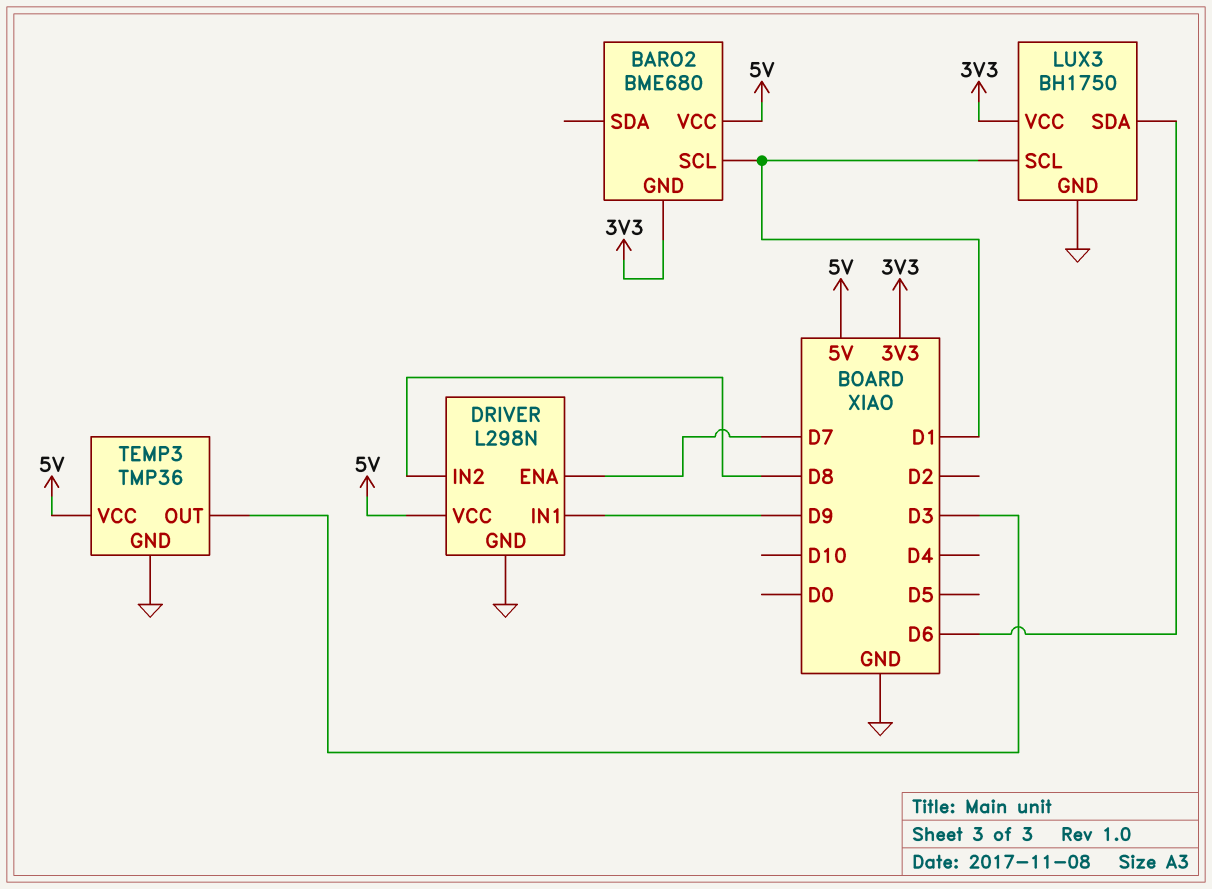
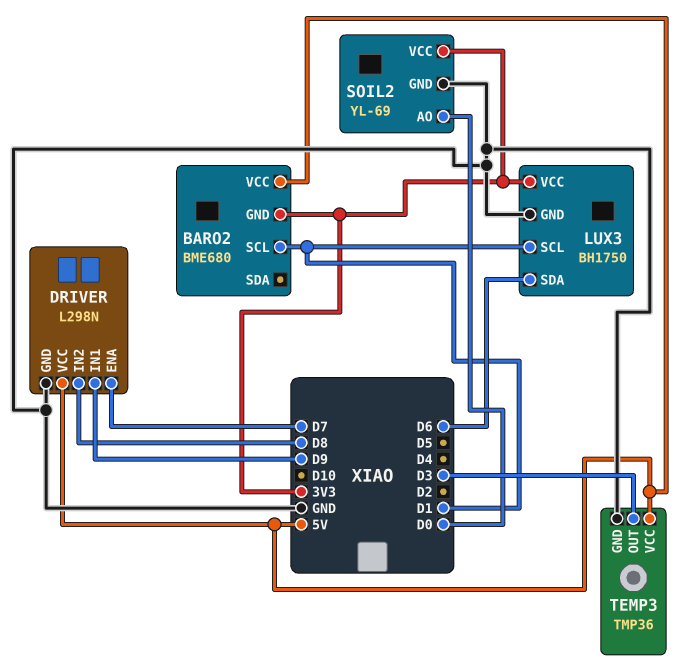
SOIL2: none -> YL-69
SOIL2 pin AO: none -> D0
SOIL2 pin GND: none -> GND
SOIL2 pin VCC: none -> 3V3

